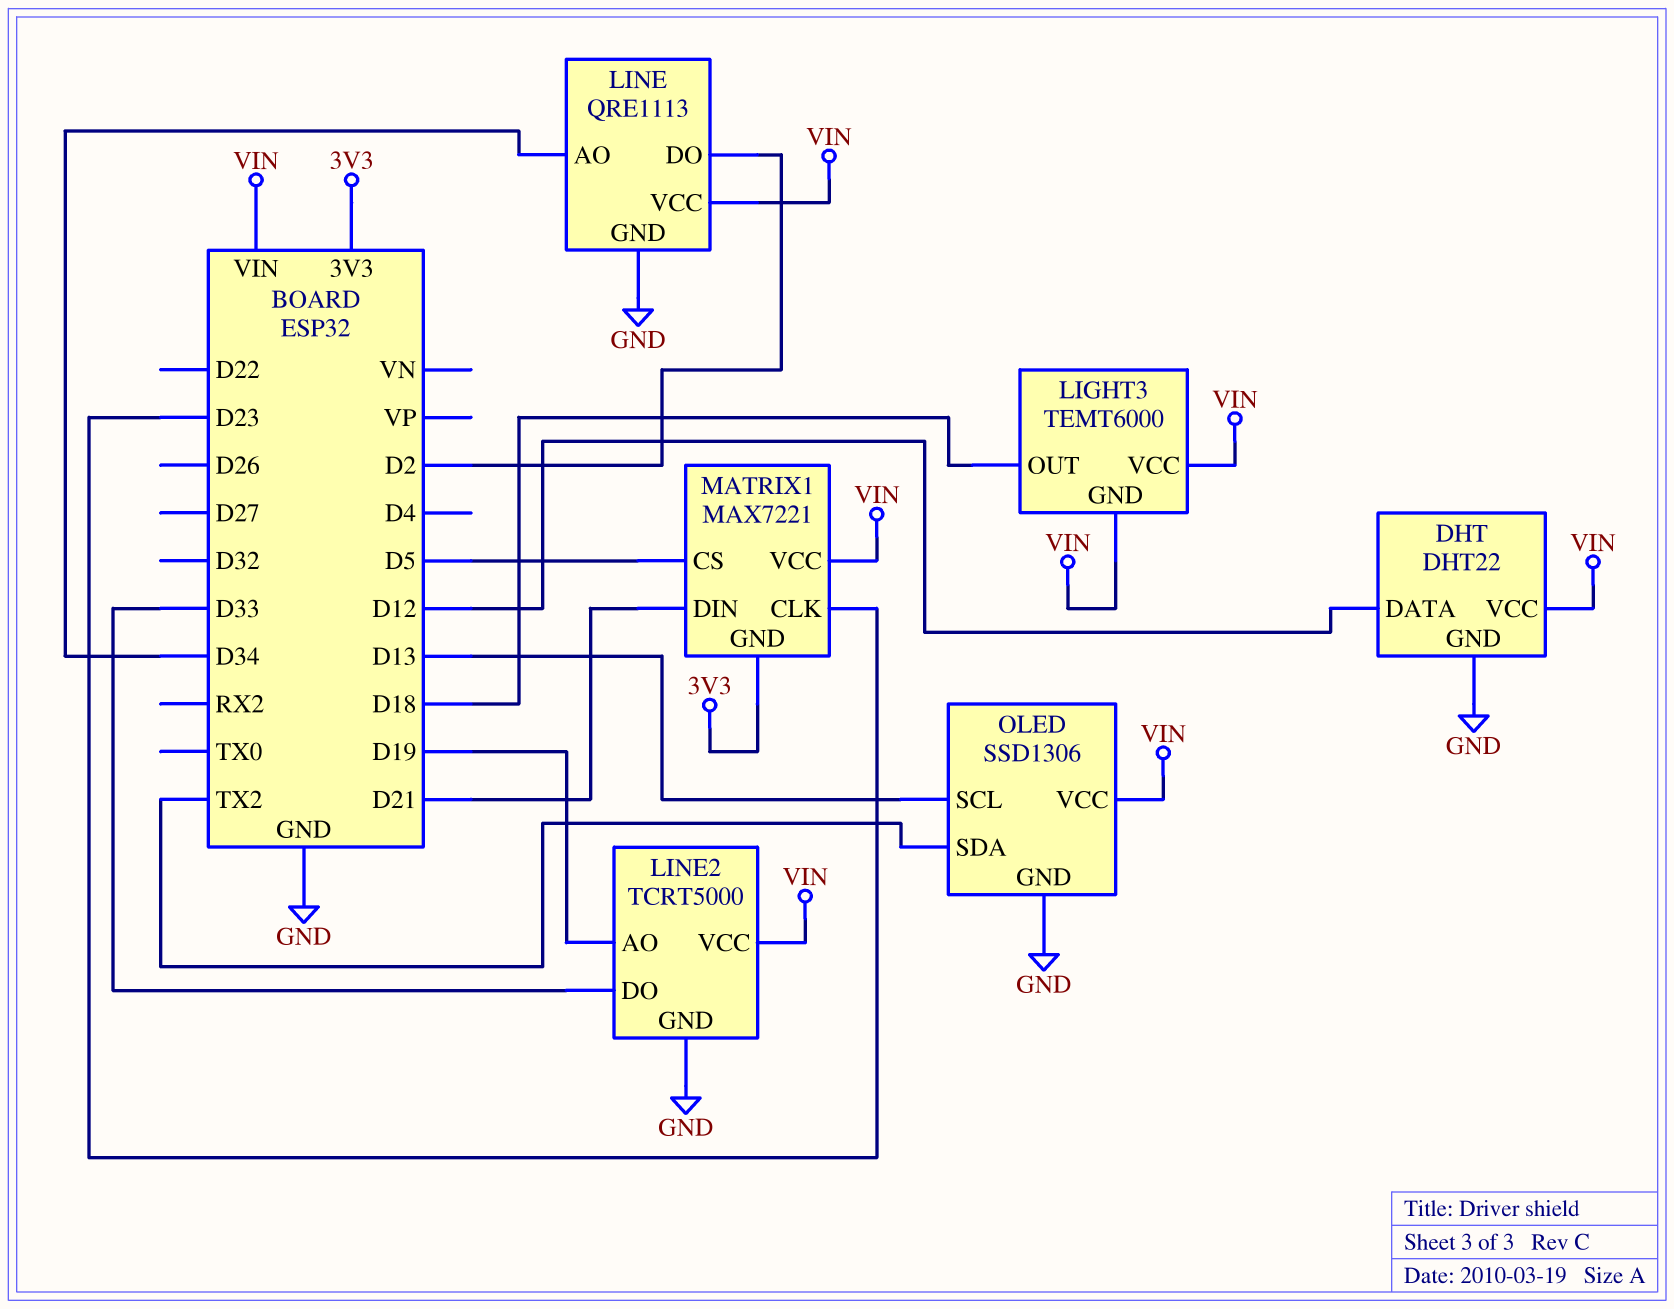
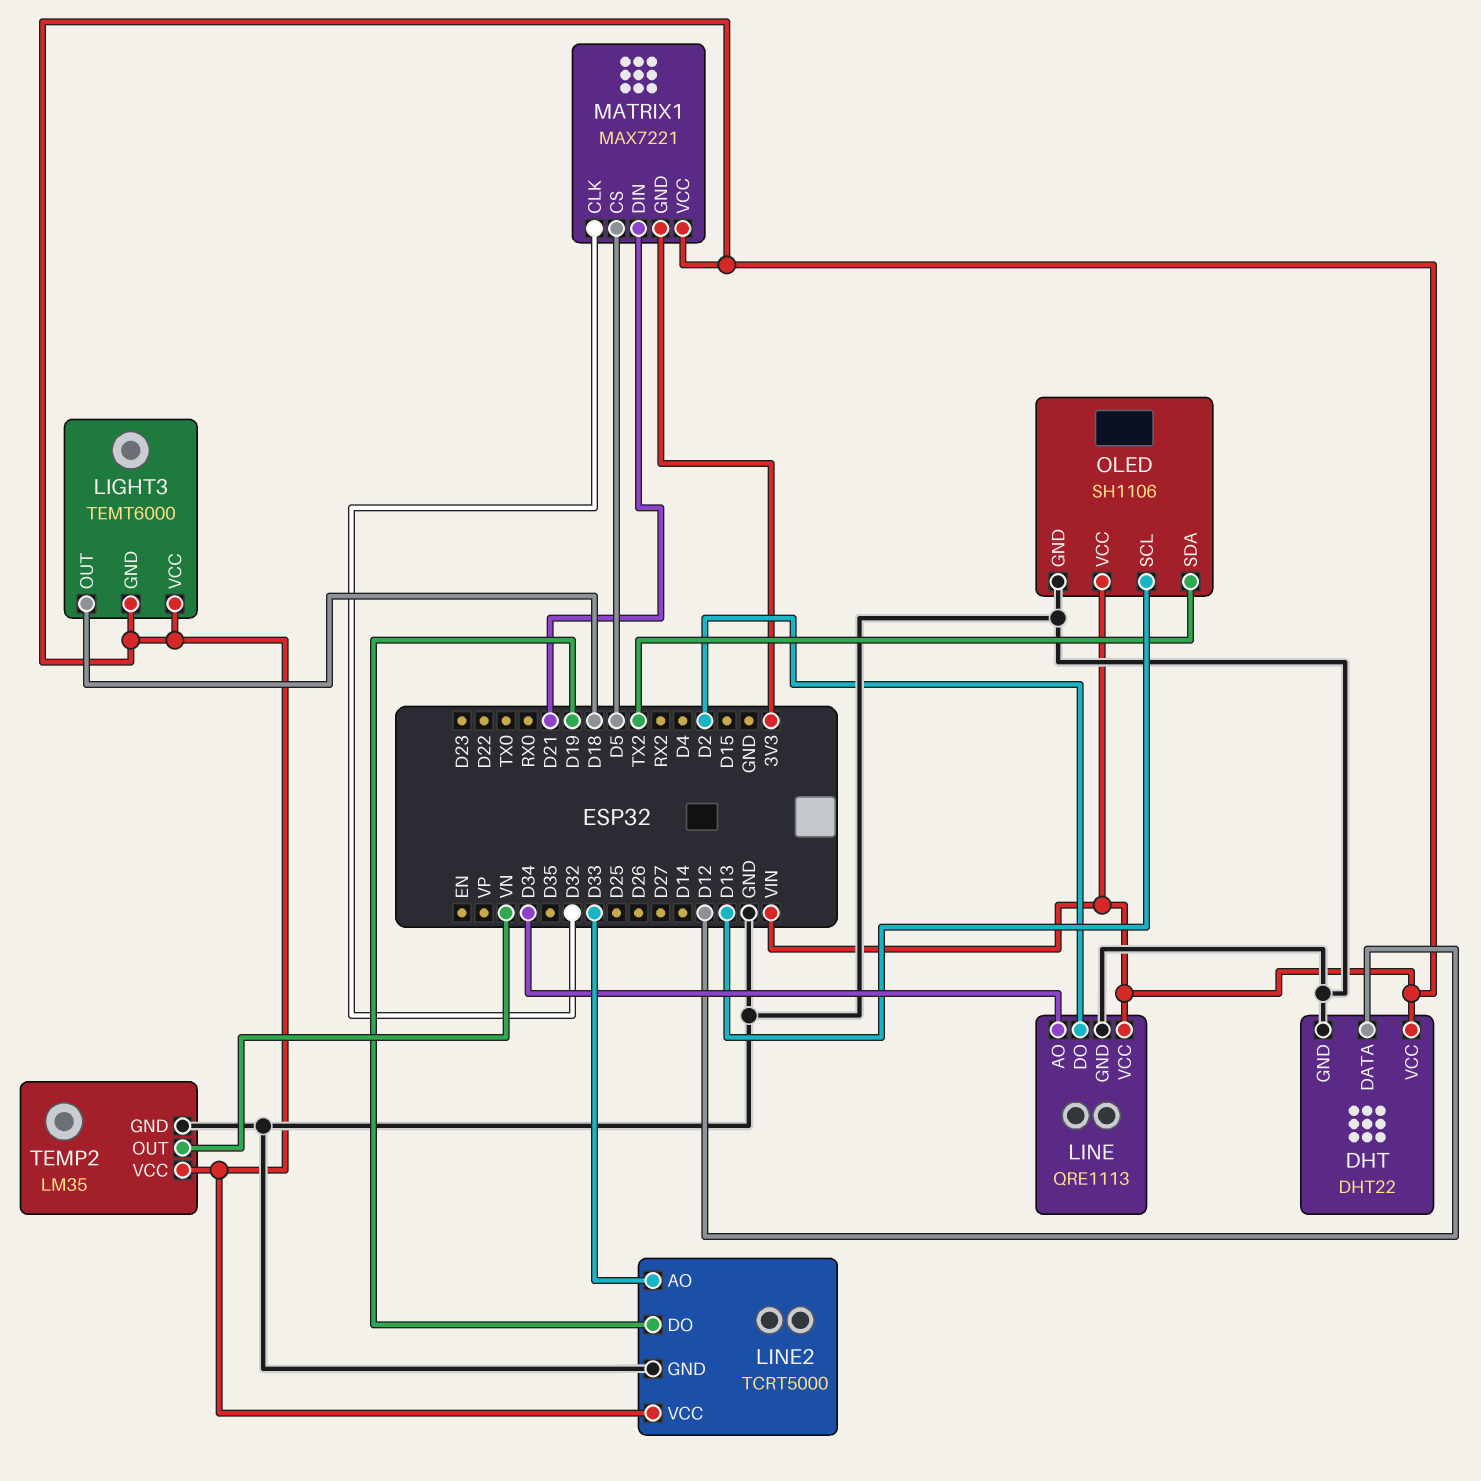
LINE2 pin AO: D19 -> D33
LINE2 pin DO: D33 -> D19
MATRIX1 pin CLK: D23 -> D32
OLED: SSD1306 -> SH1106
TEMP2: none -> LM35
TEMP2 pin GND: none -> GND
TEMP2 pin OUT: none -> VN
TEMP2 pin VCC: none -> VIN

